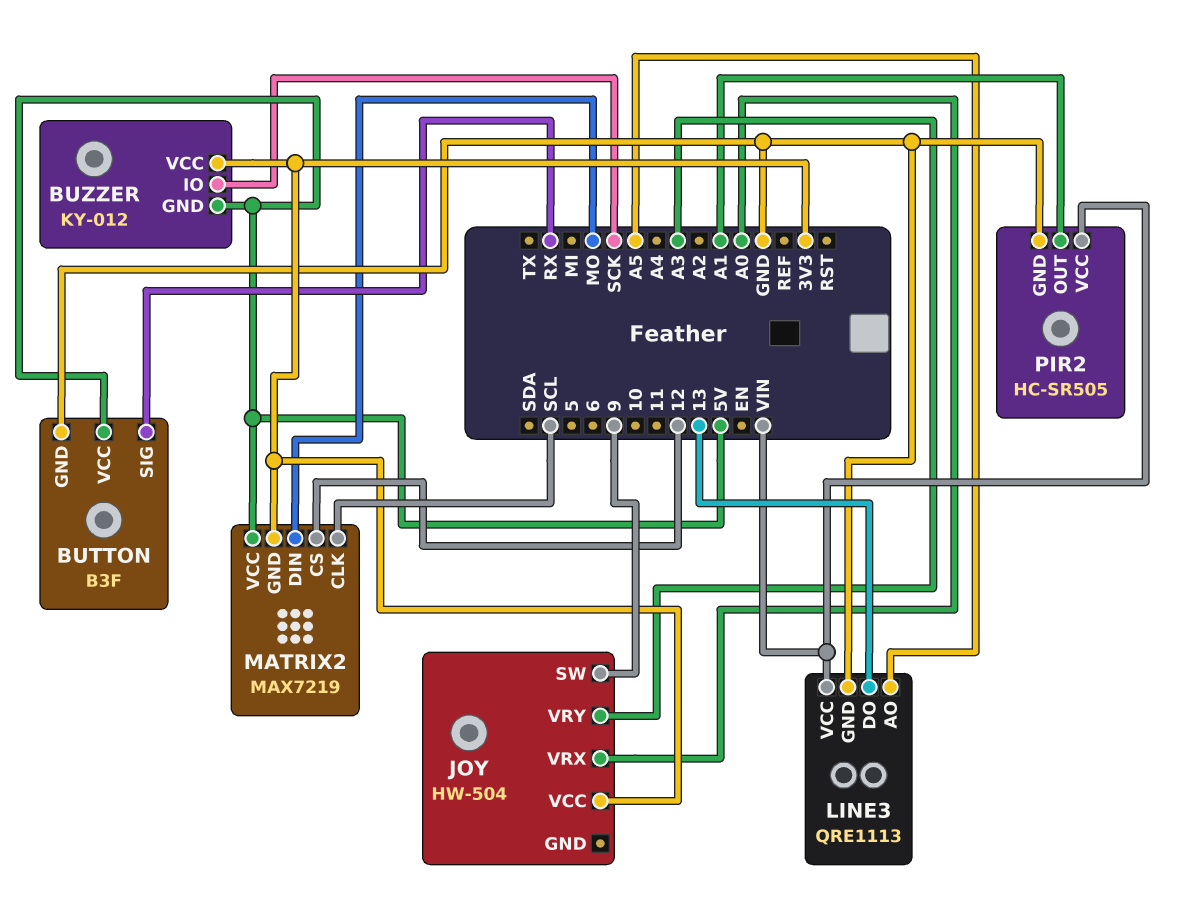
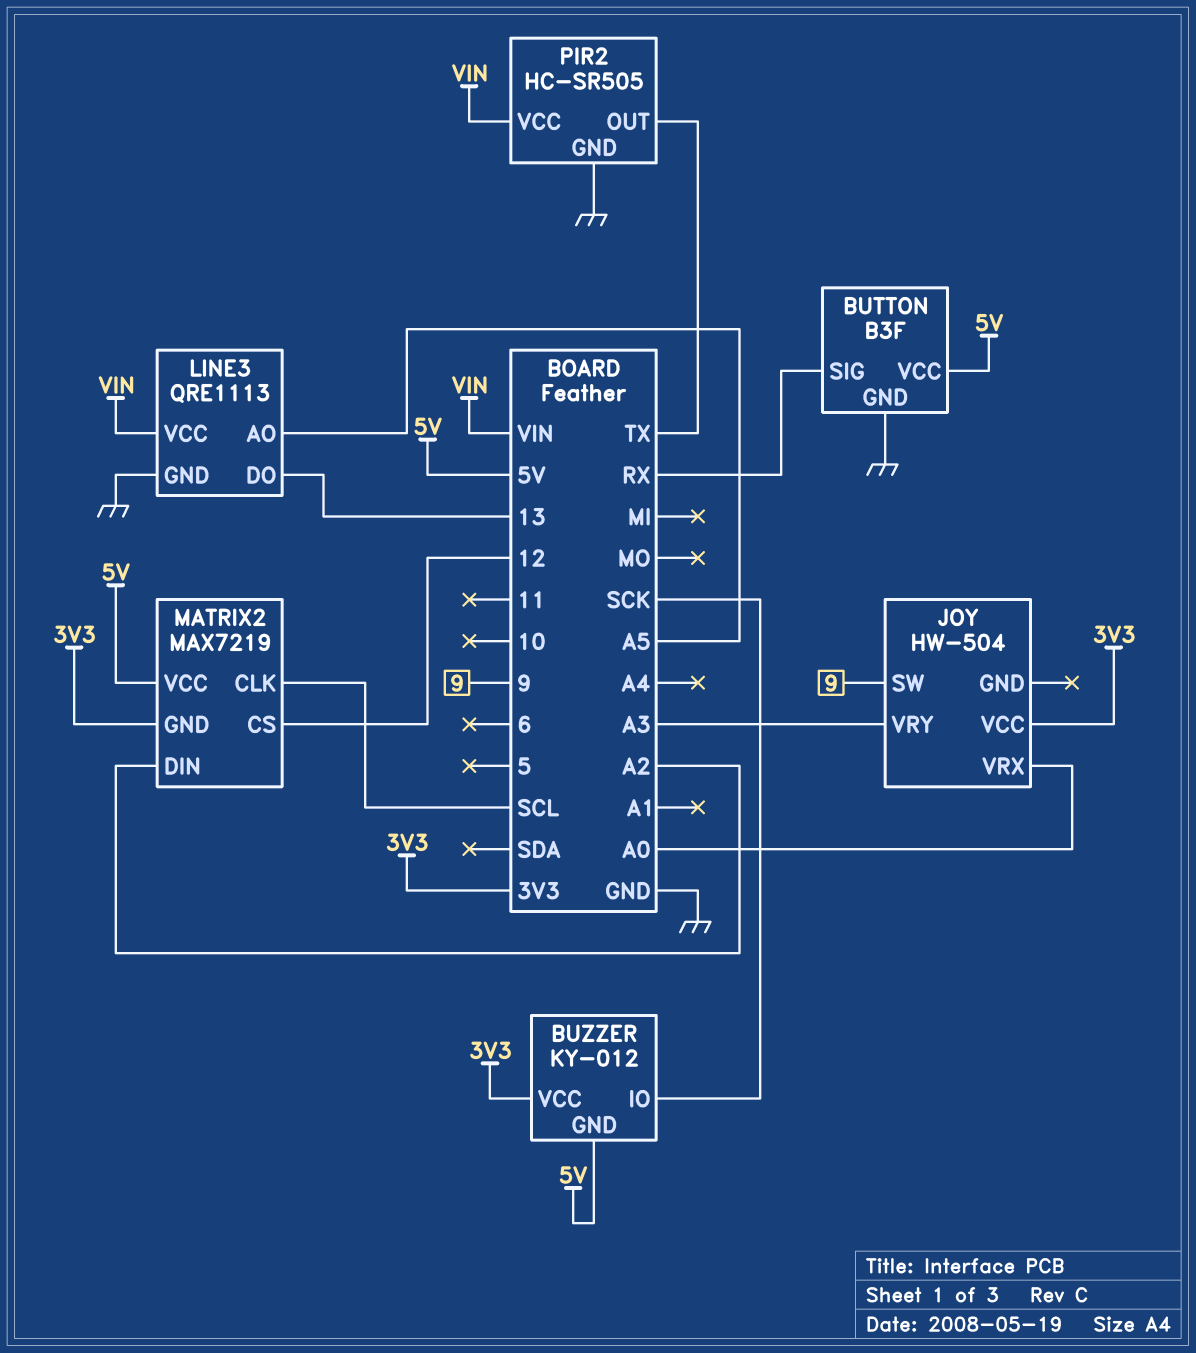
MATRIX2 pin DIN: MO -> A2
PIR2 pin OUT: A1 -> TX

